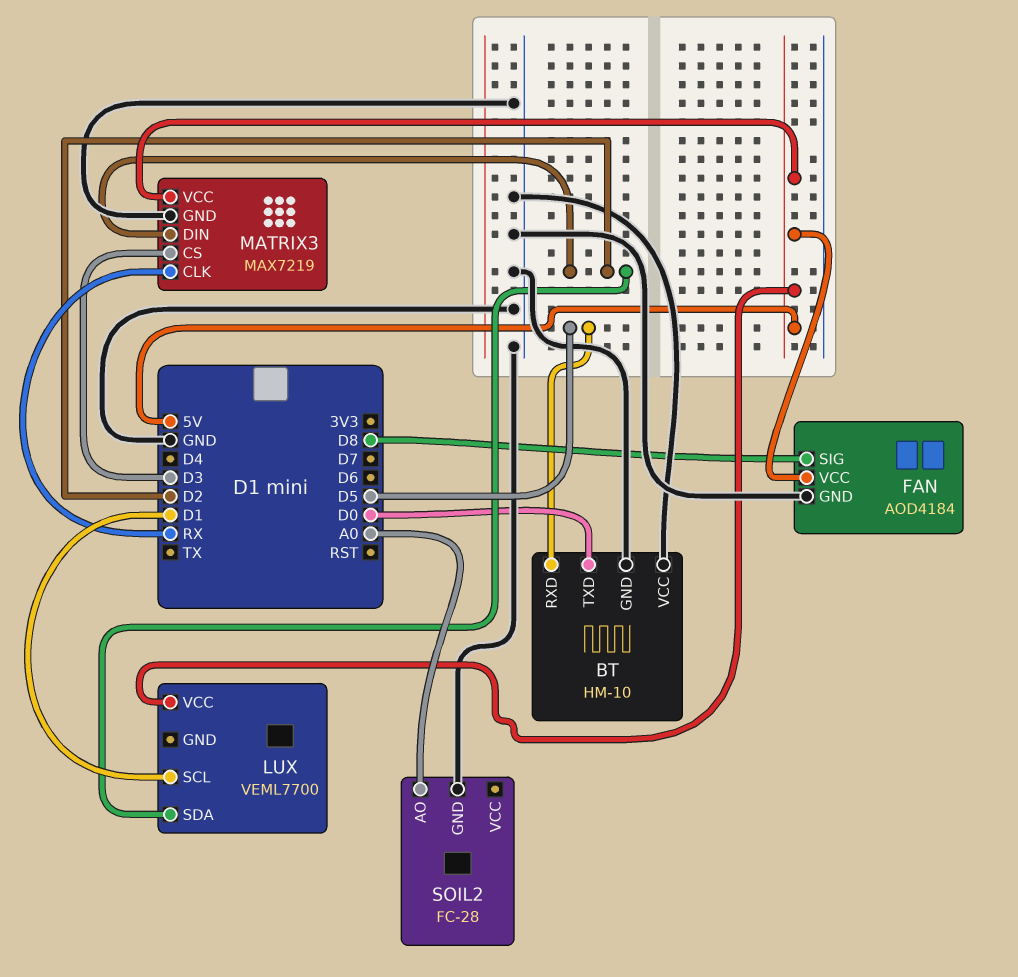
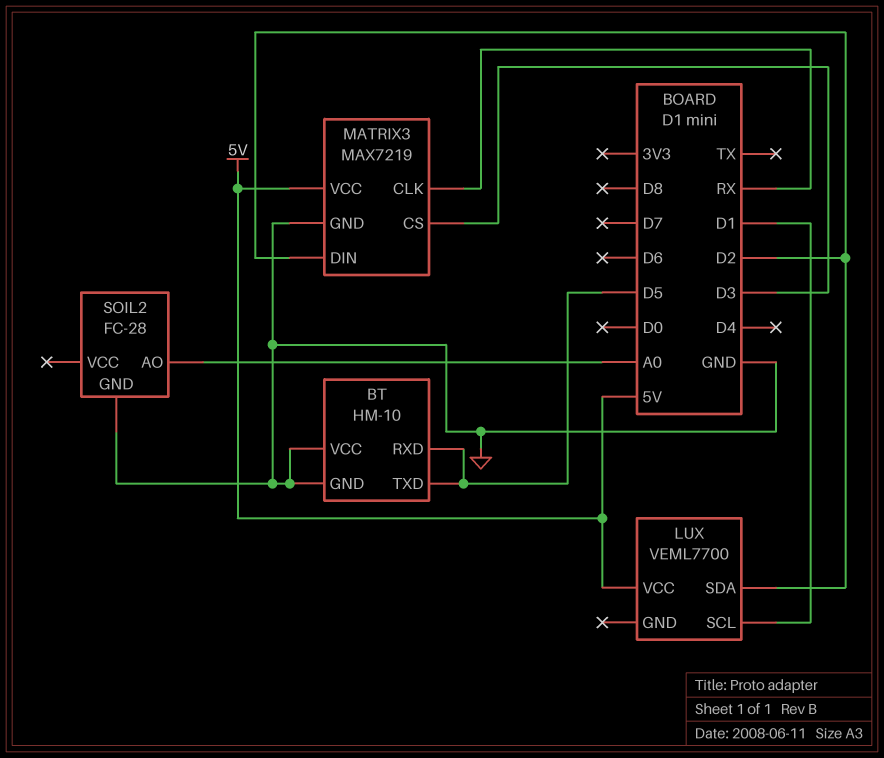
BT pin TXD: D0 -> D5
FAN: AOD4184 -> none
FAN pin GND: GND -> none
FAN pin SIG: D8 -> none
FAN pin VCC: 5V -> none

